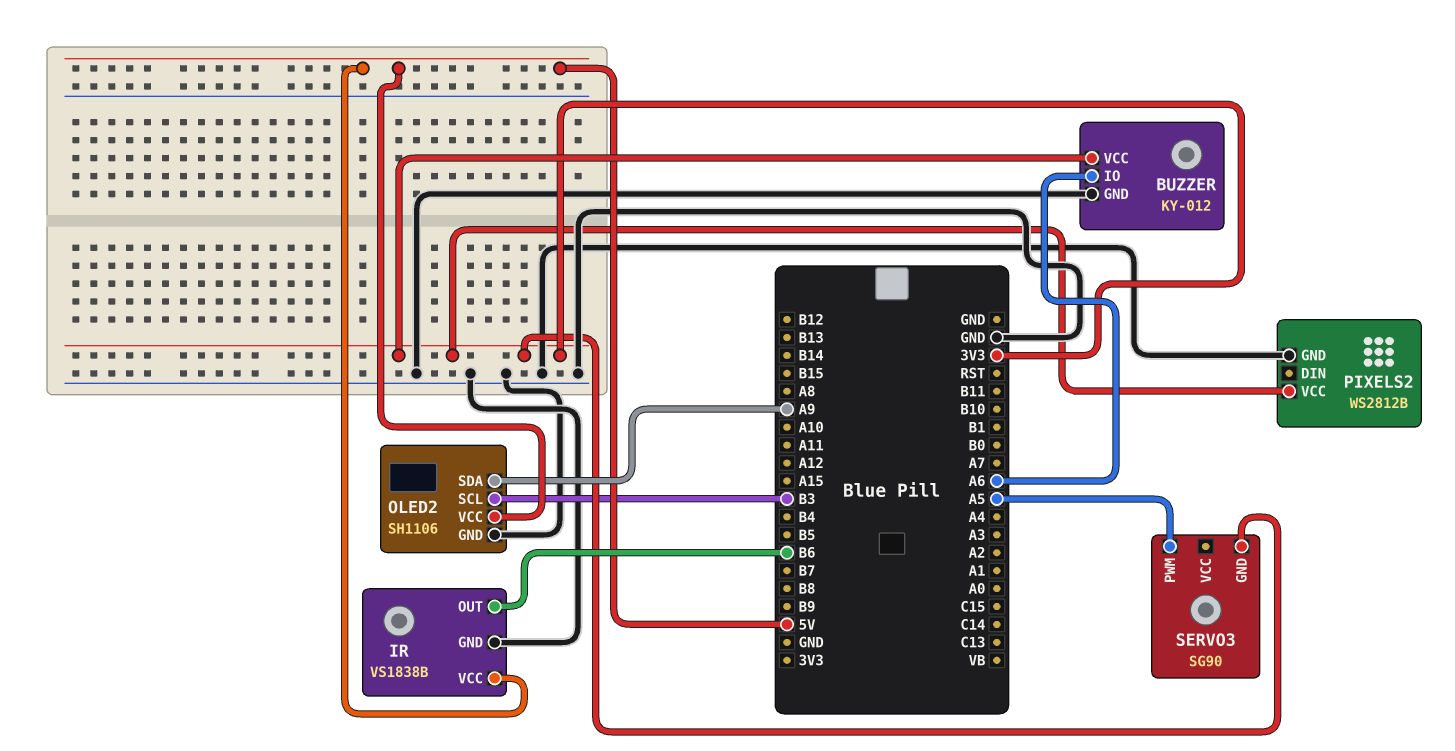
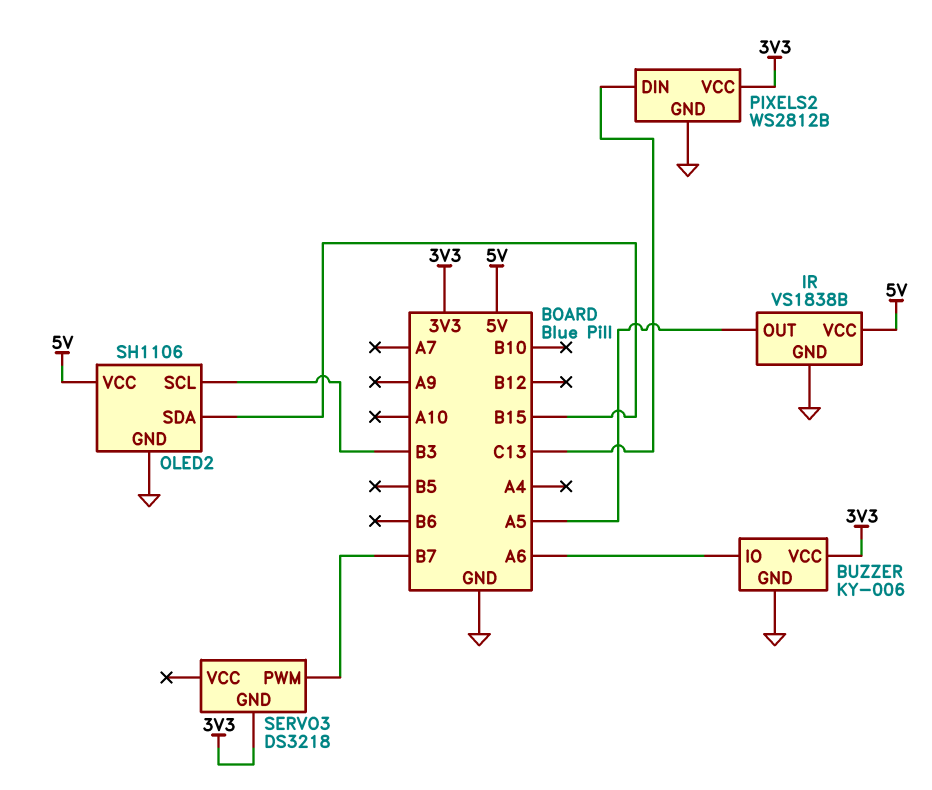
BUZZER: KY-012 -> KY-006
IR pin OUT: B6 -> A5
OLED2 pin SDA: A9 -> B15
PIXELS2 pin DIN: none -> C13
SERVO3: SG90 -> DS3218
SERVO3 pin PWM: A5 -> B7

